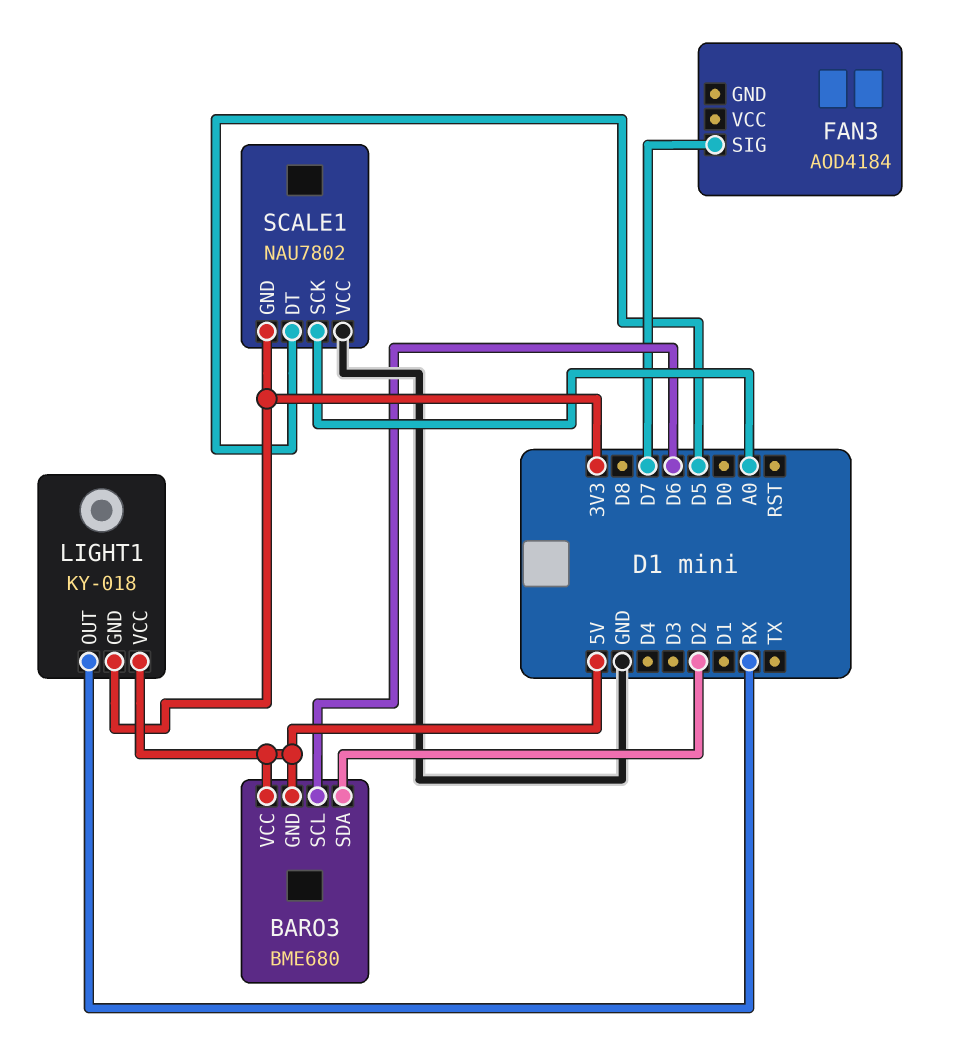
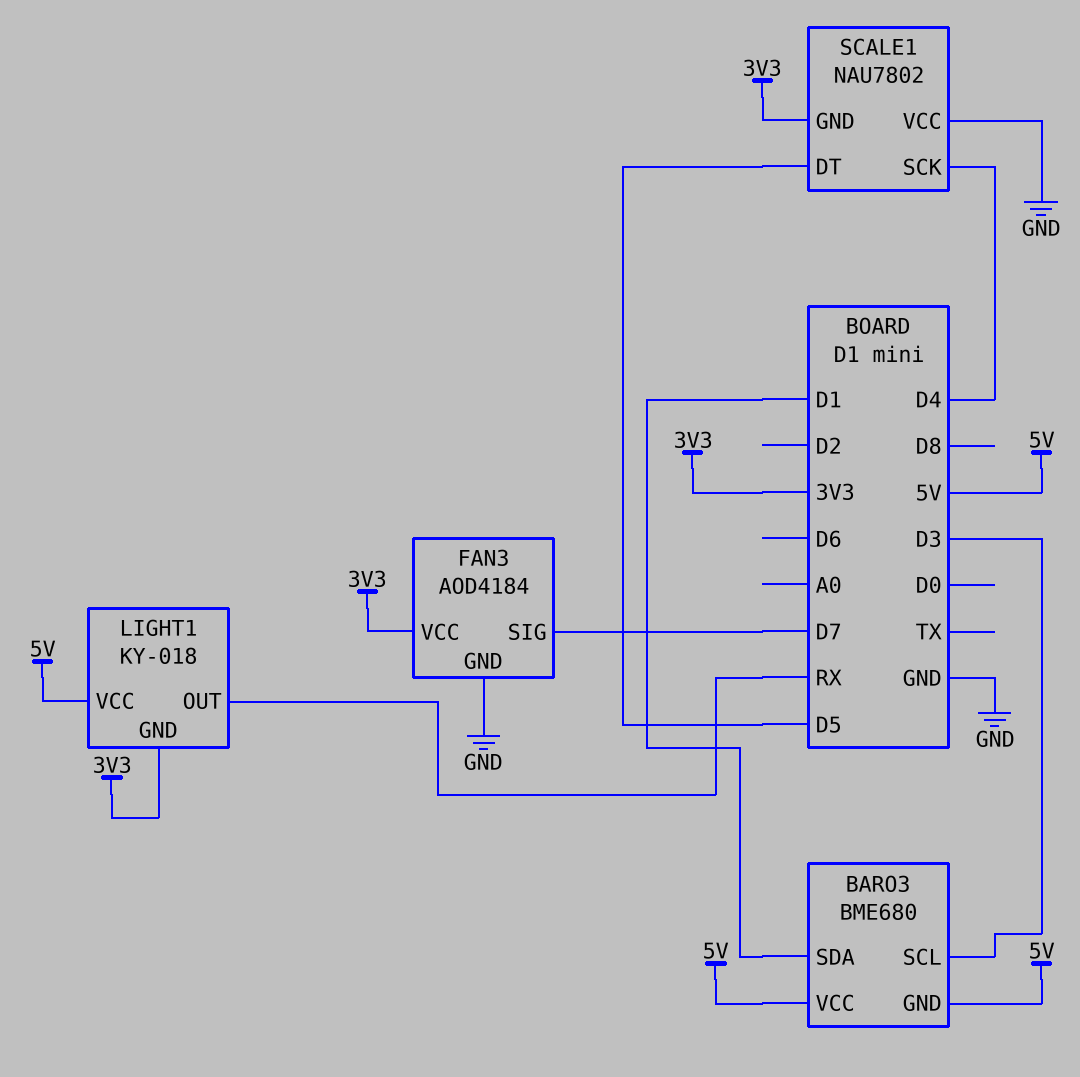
BARO3 pin SCL: D6 -> D3
BARO3 pin SDA: D2 -> D1
FAN3 pin GND: none -> GND
FAN3 pin VCC: none -> 3V3
SCALE1 pin SCK: A0 -> D4

